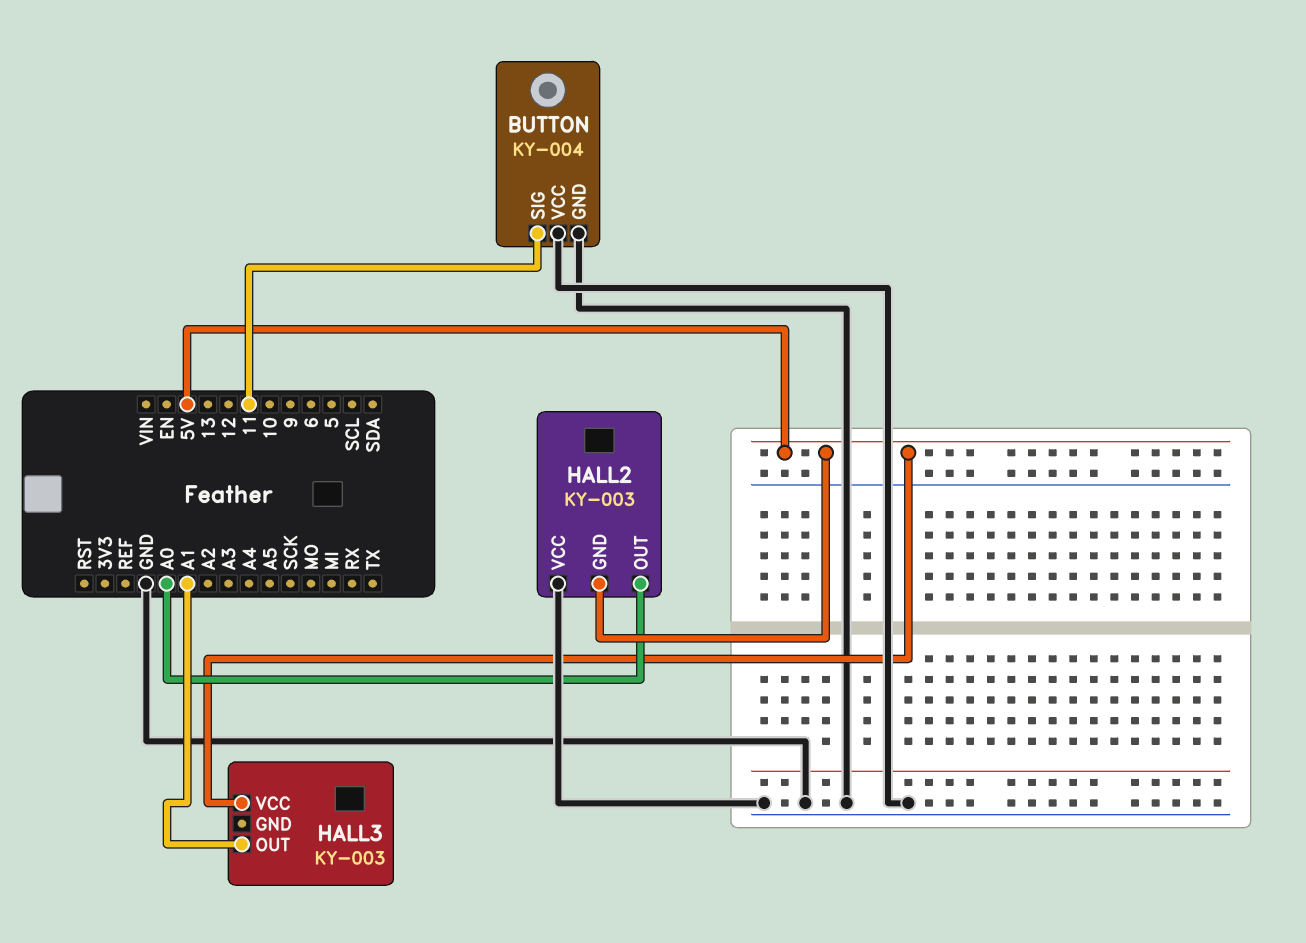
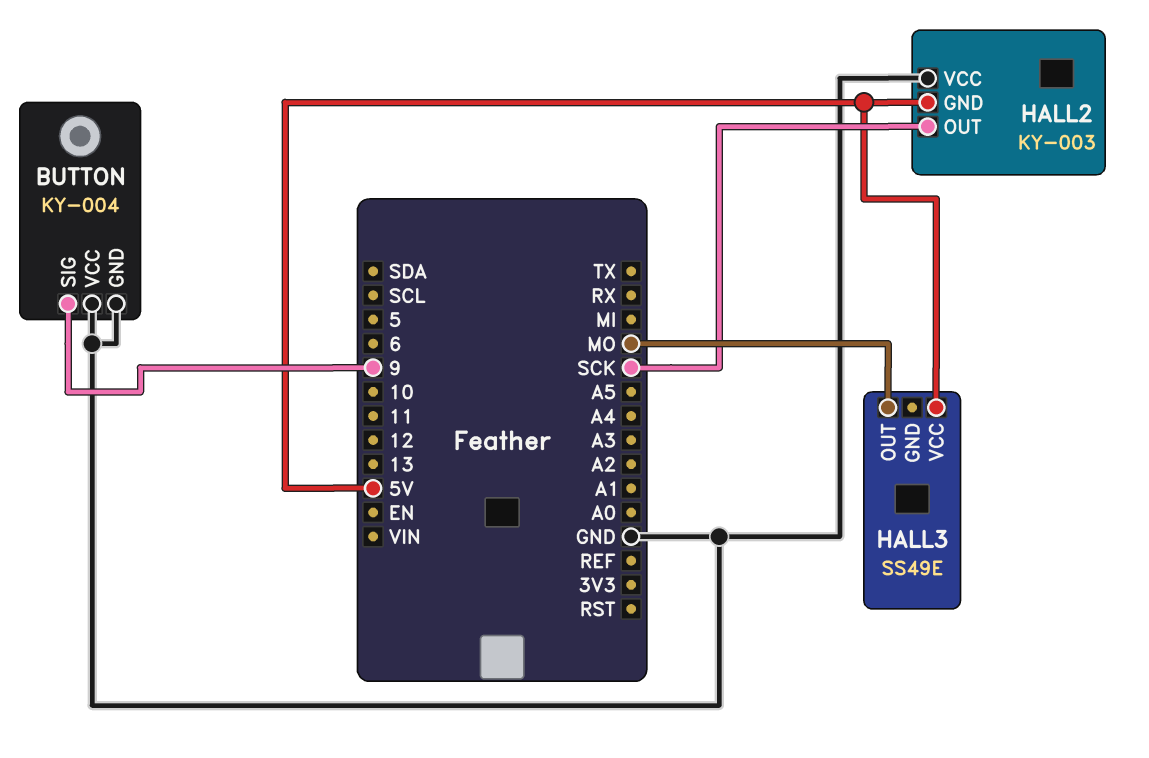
BUTTON pin SIG: 11 -> 9
HALL2 pin OUT: A0 -> SCK
HALL3: KY-003 -> SS49E
HALL3 pin OUT: A1 -> MO

